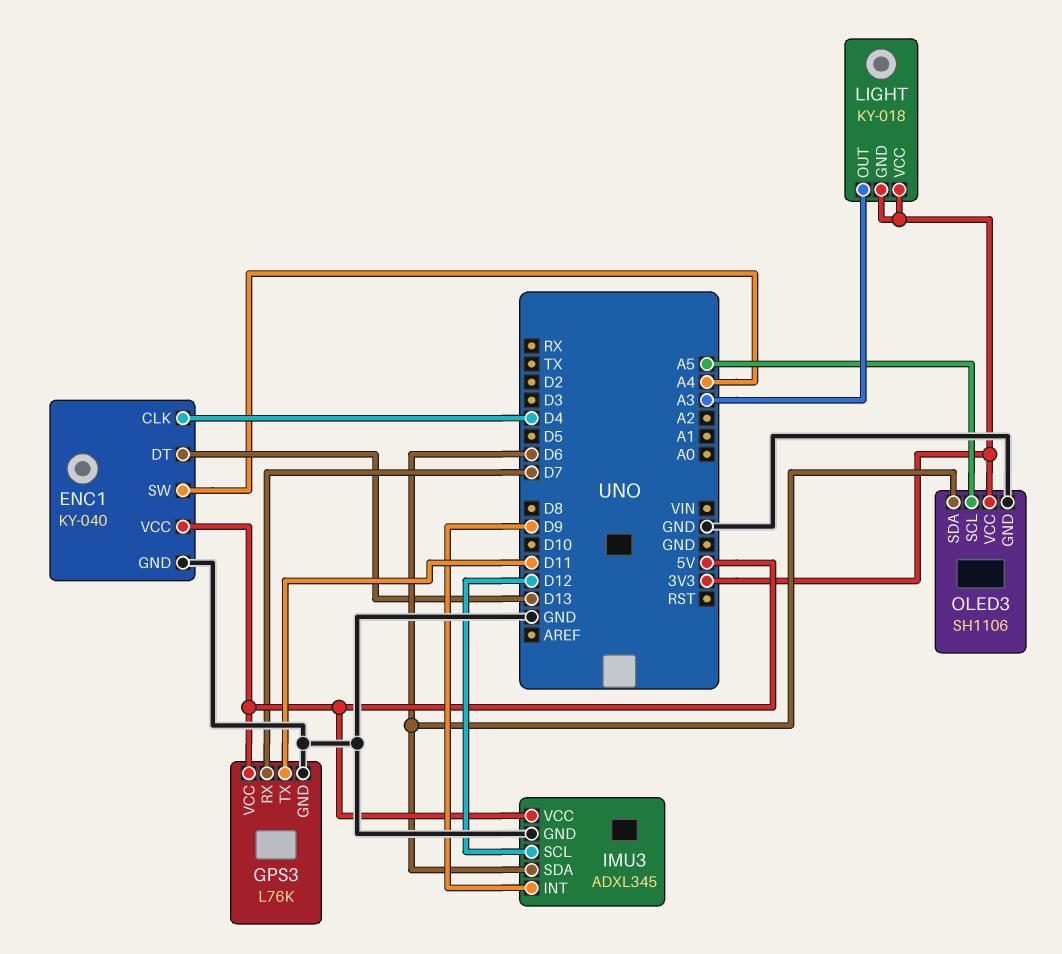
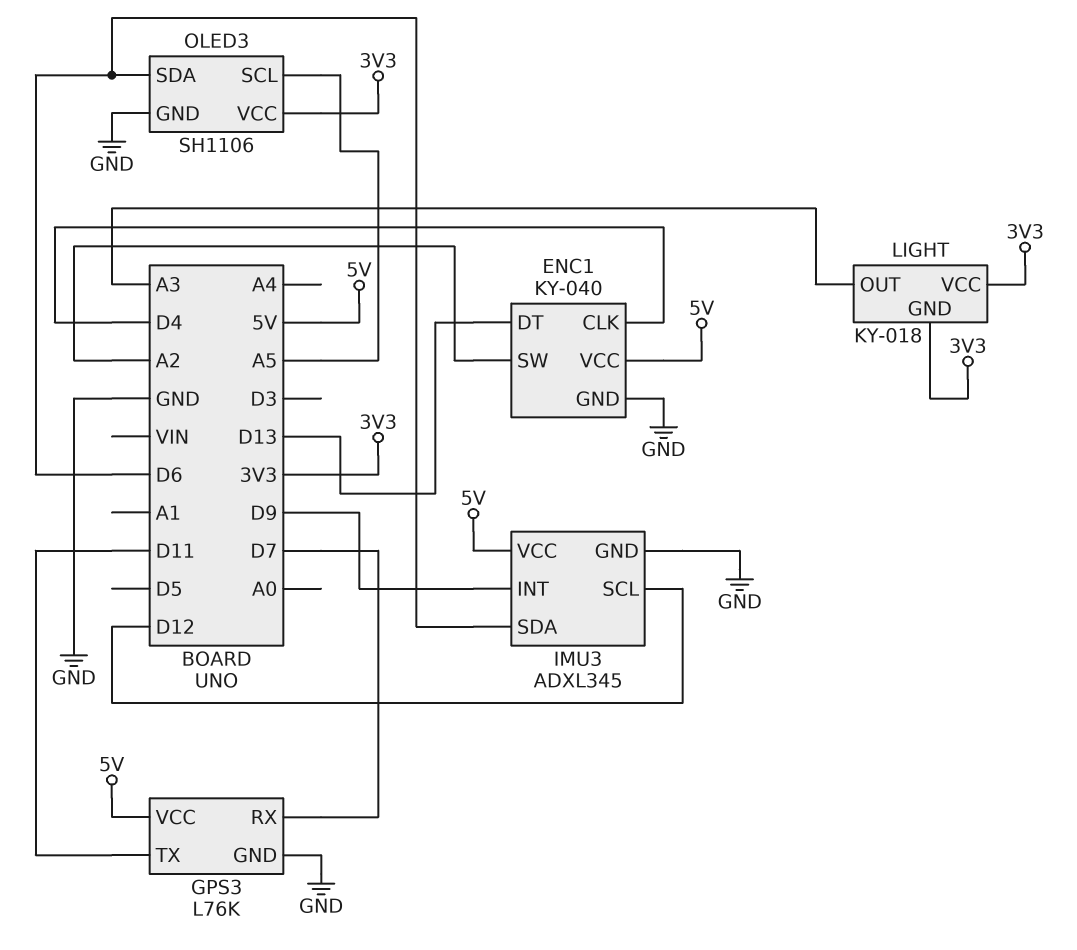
ENC1 pin SW: A4 -> A2

